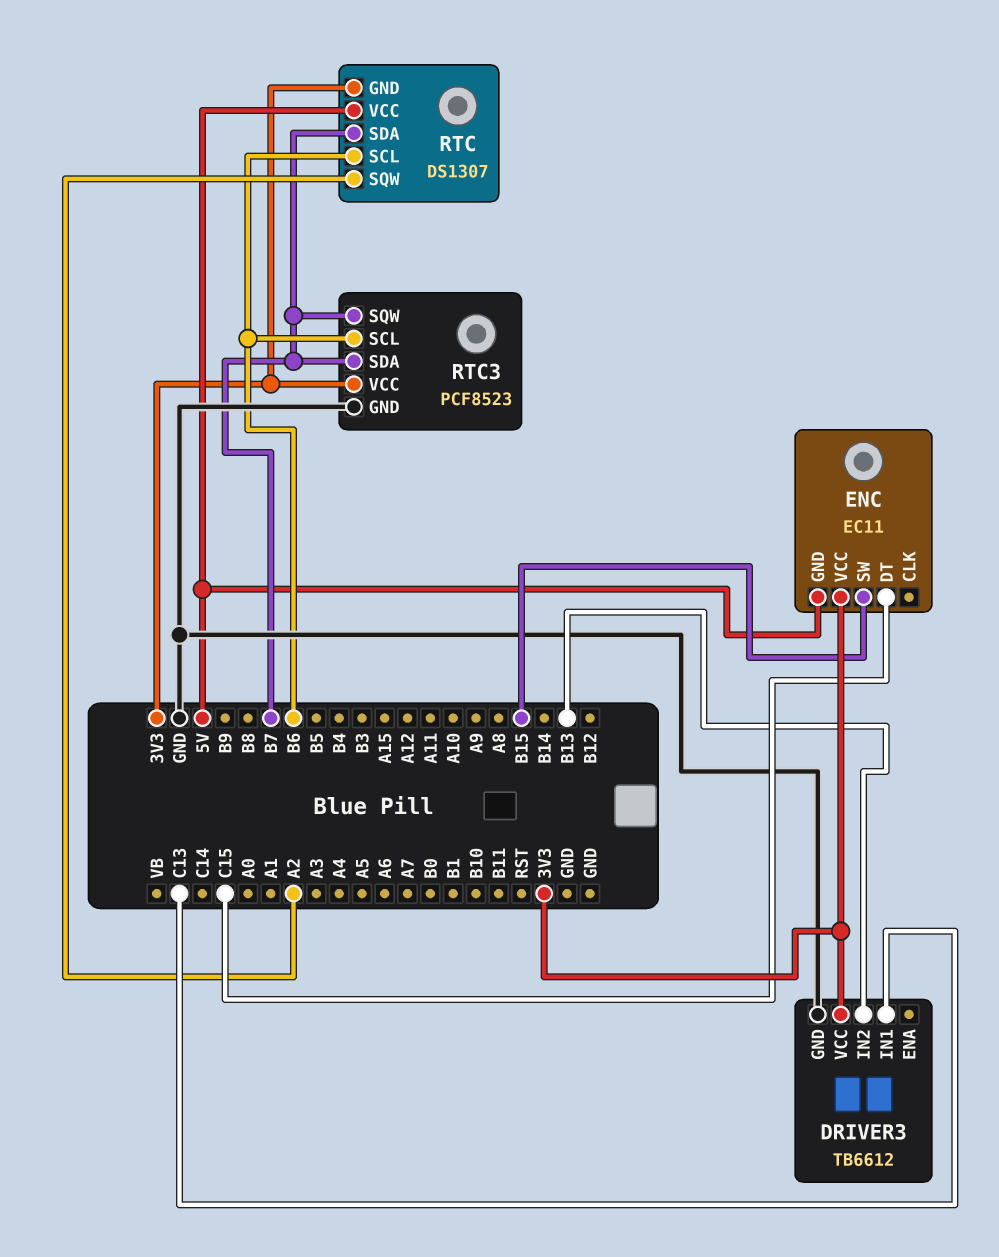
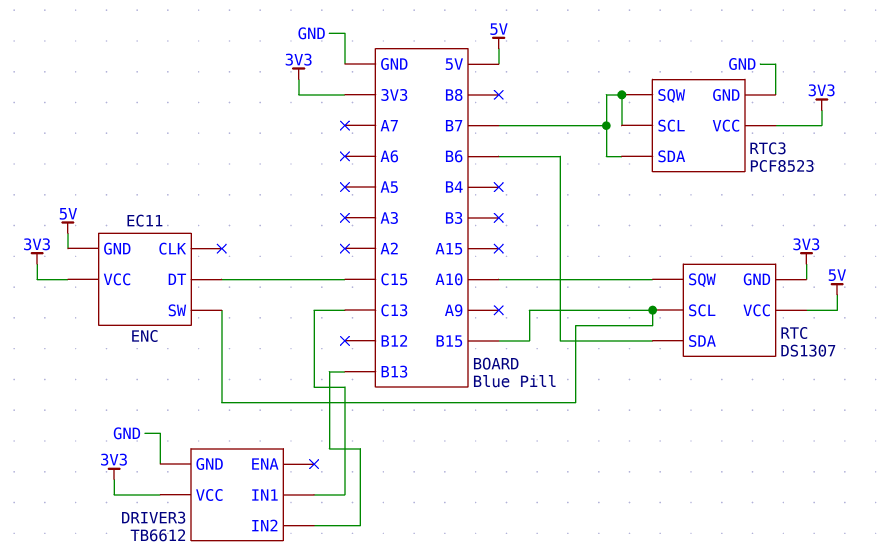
RTC pin SCL: B6 -> B15
RTC pin SDA: B7 -> B6
RTC pin SQW: A2 -> A10
RTC3 pin SCL: B6 -> B7

